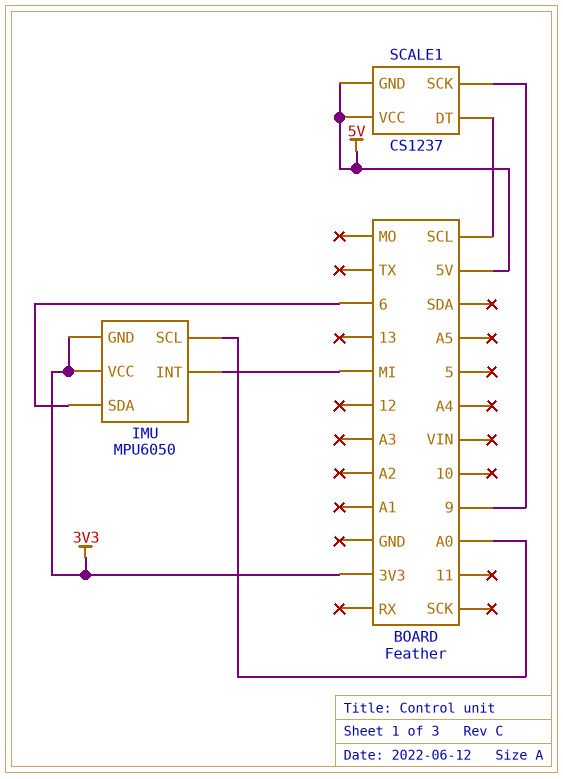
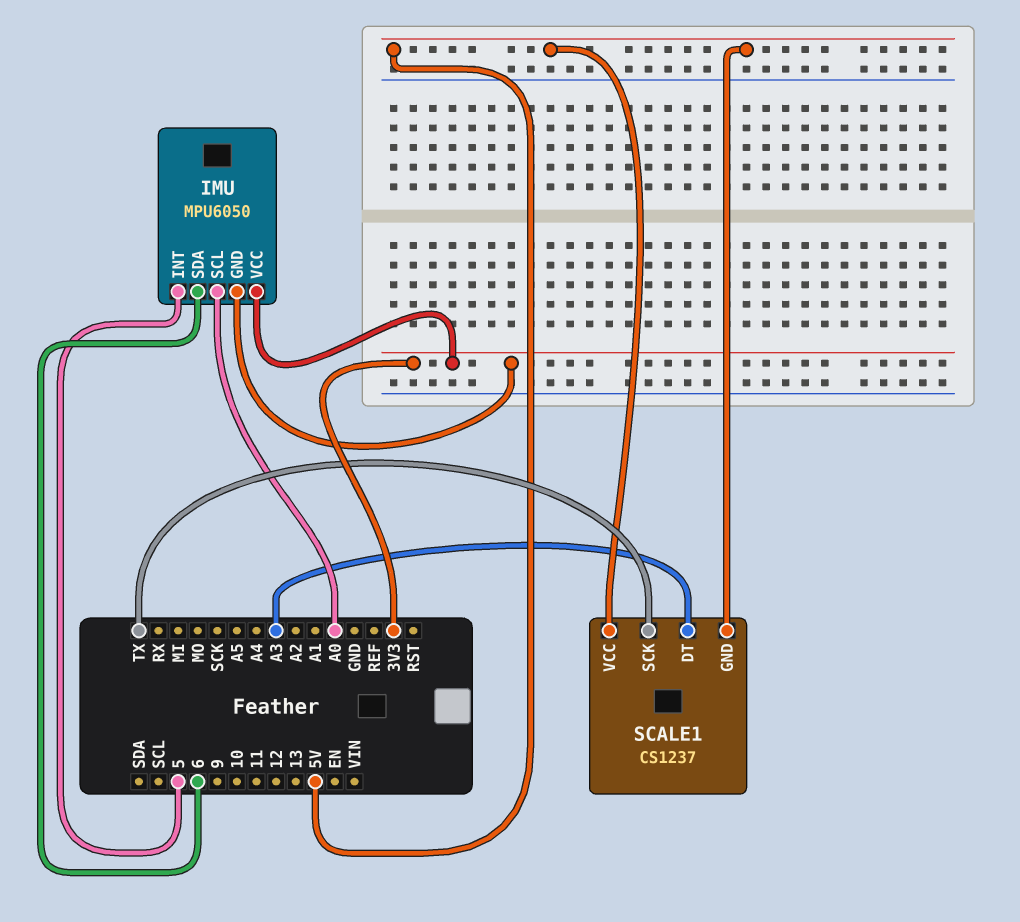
IMU pin INT: MI -> 5
SCALE1 pin DT: SCL -> A3
SCALE1 pin SCK: 9 -> TX

